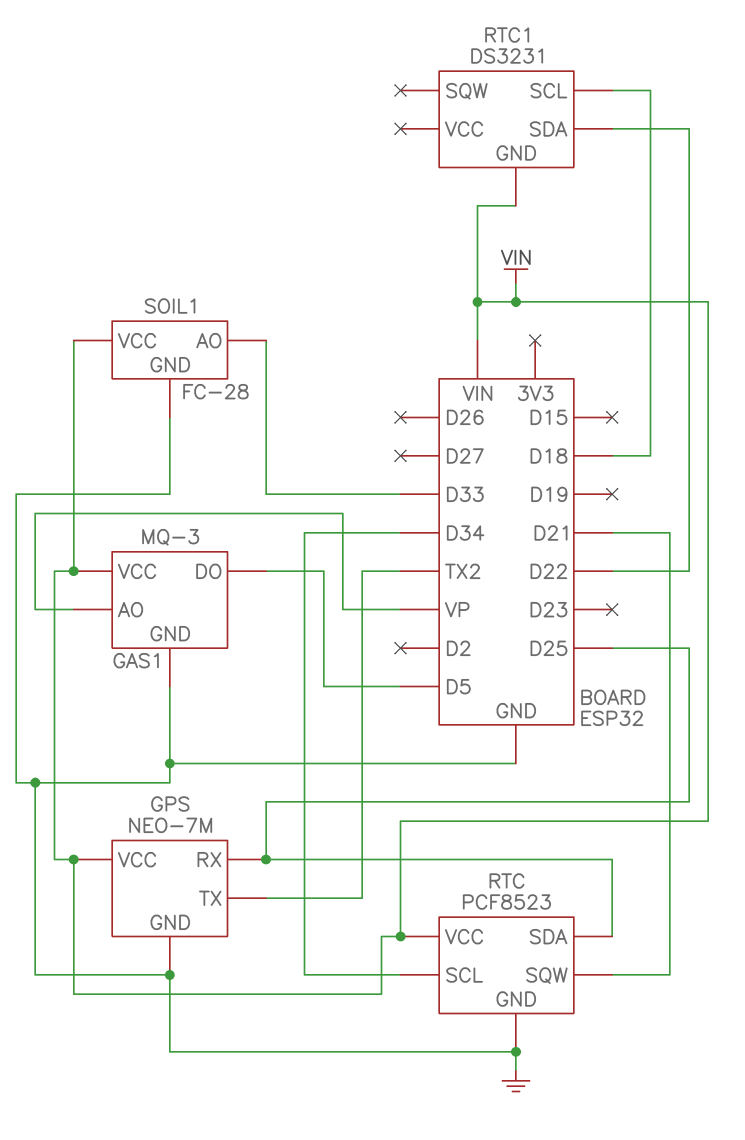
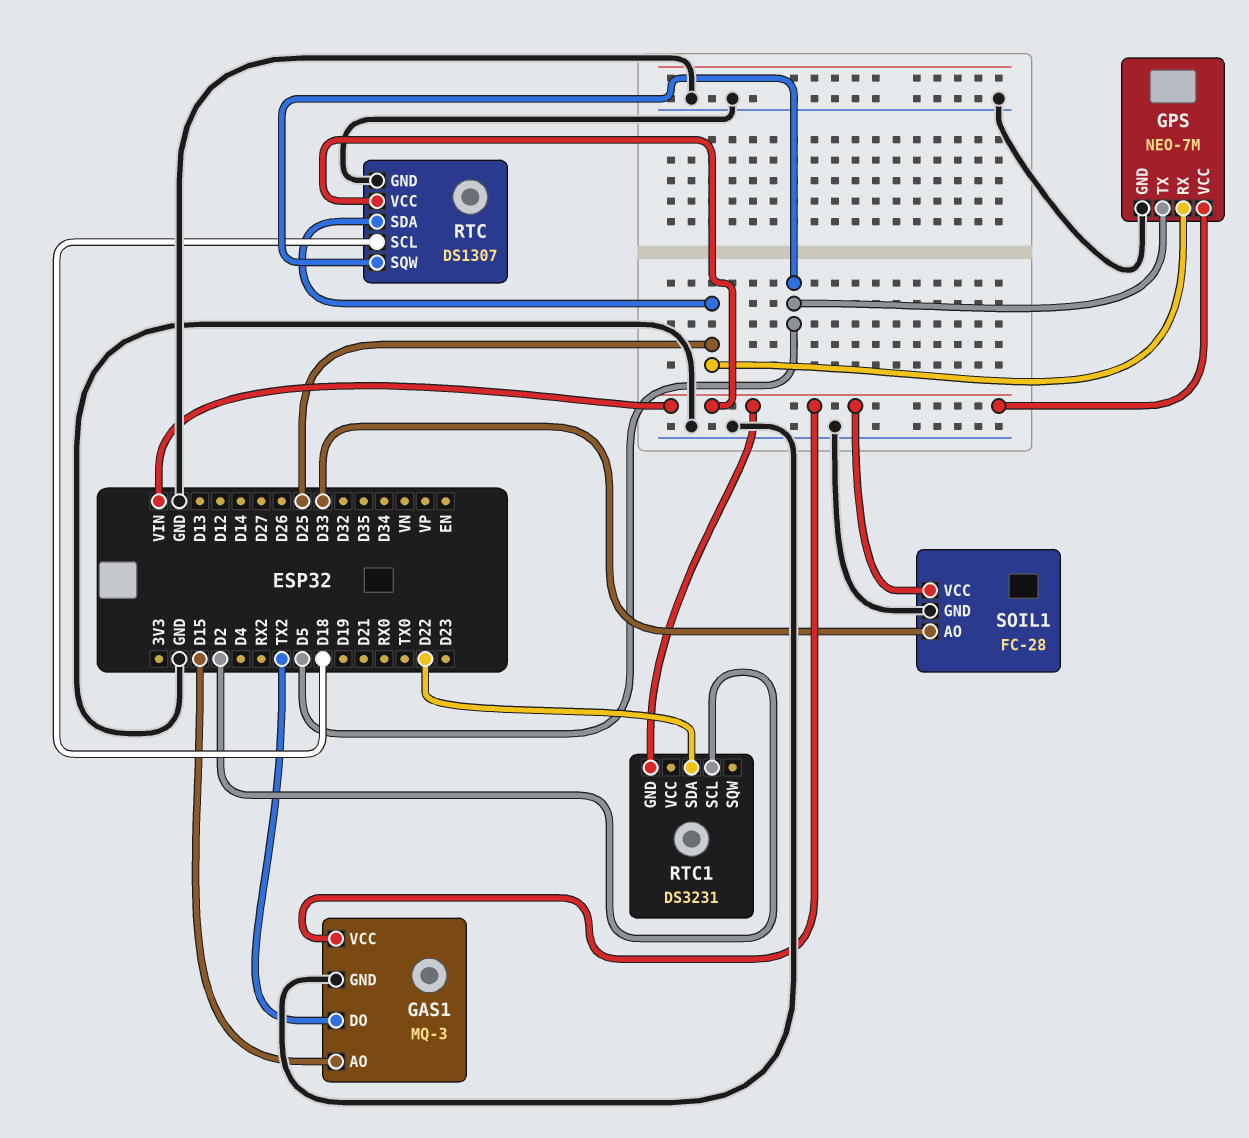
GAS1 pin AO: VP -> D15
GAS1 pin DO: D5 -> TX2
GPS pin TX: TX2 -> D5
RTC: PCF8523 -> DS1307
RTC pin SCL: D34 -> D18
RTC pin SQW: D21 -> D5
RTC1 pin SCL: D18 -> D2

